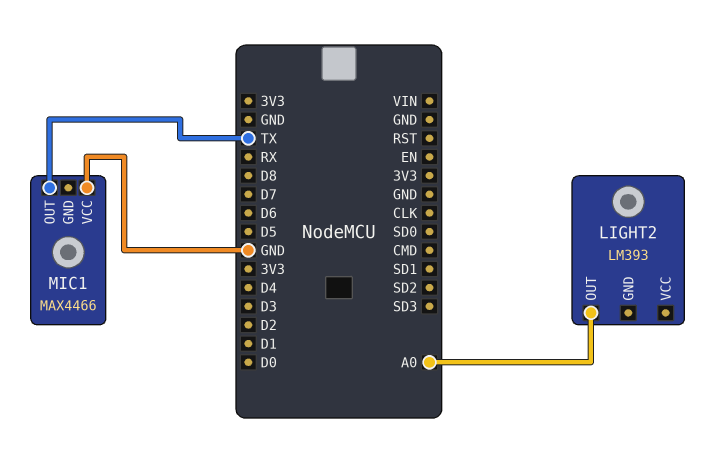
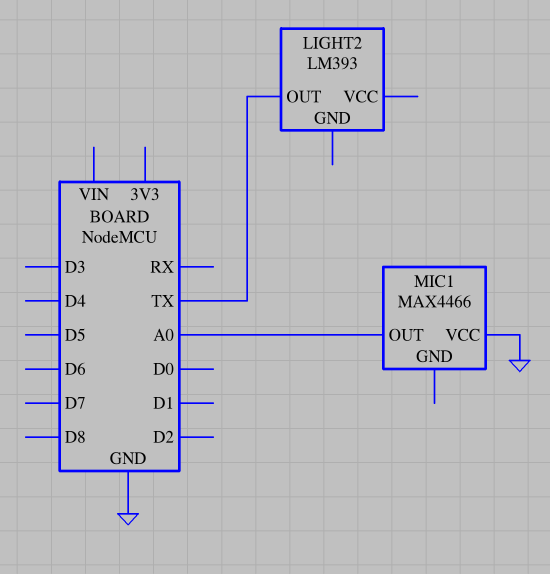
LIGHT2 pin OUT: A0 -> TX
MIC1 pin OUT: TX -> A0

